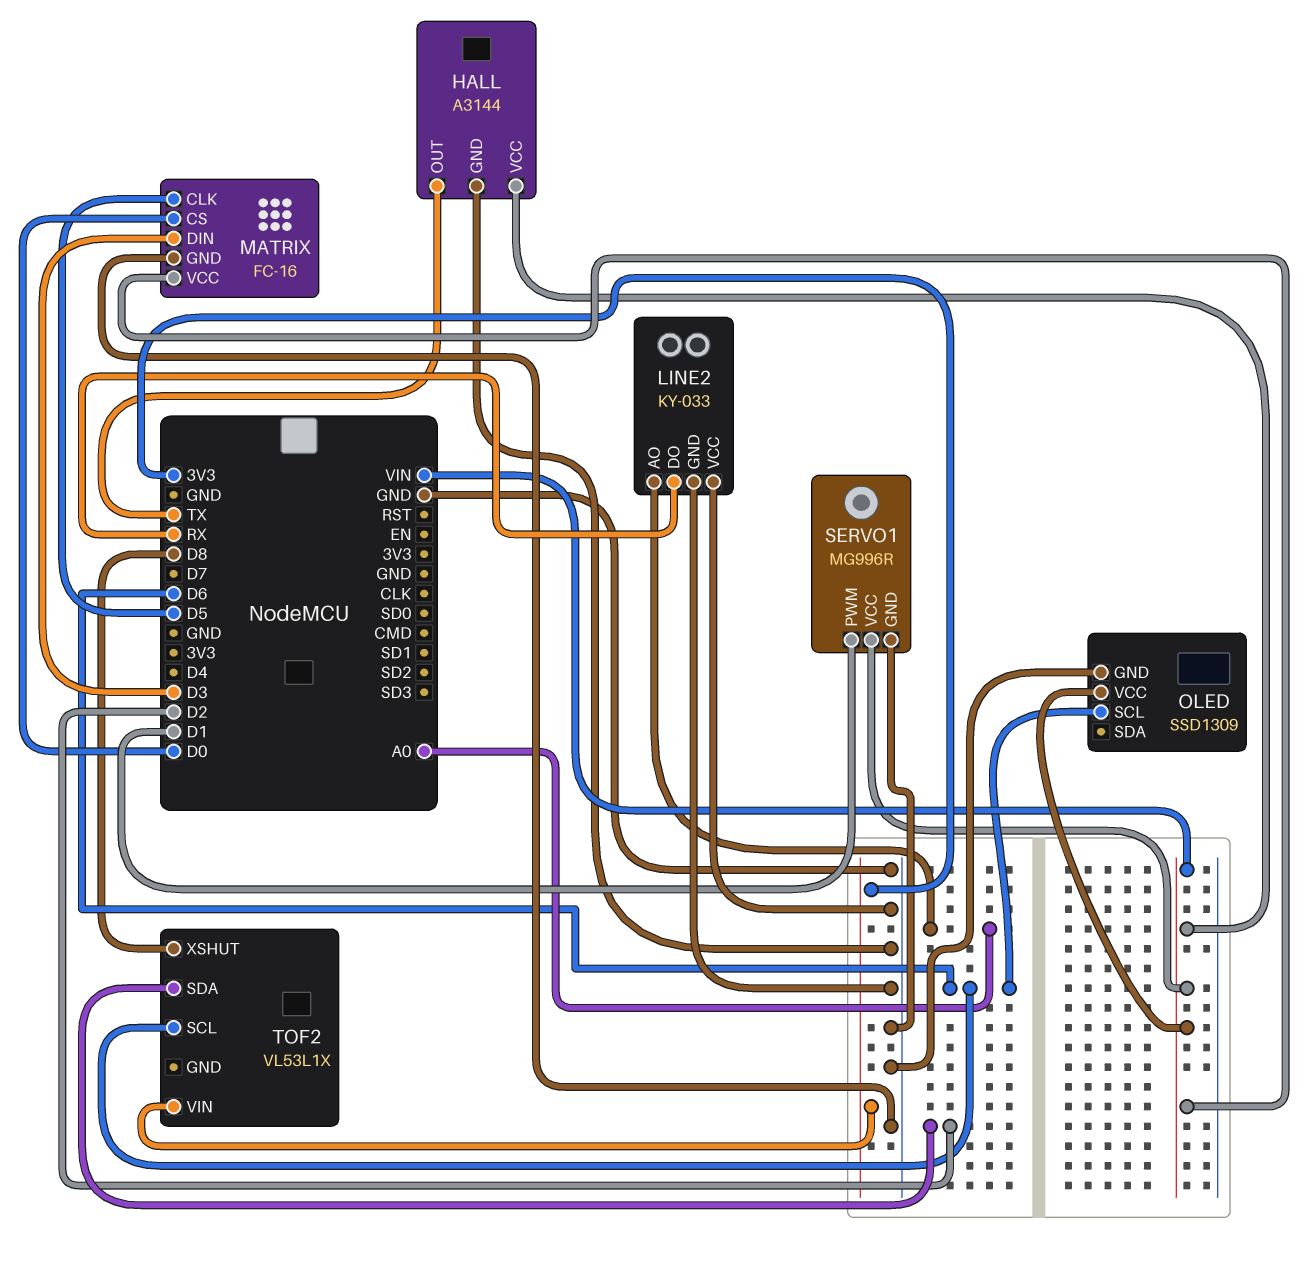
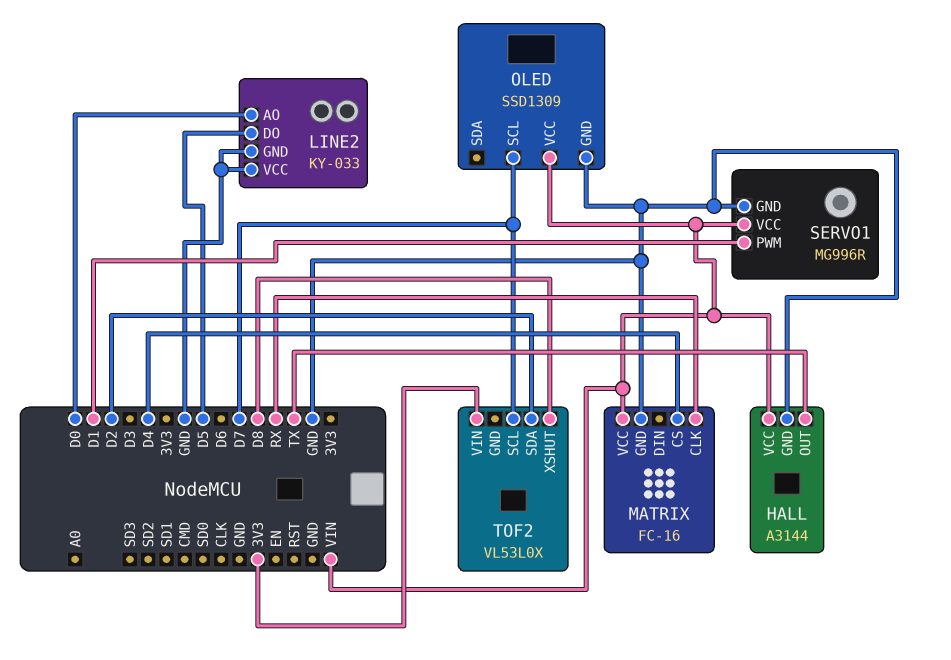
LINE2 pin AO: A0 -> D0
LINE2 pin DO: RX -> D5
MATRIX pin CLK: D5 -> RX
MATRIX pin CS: D0 -> D4
MATRIX pin DIN: D3 -> none
OLED pin SCL: D6 -> D7
TOF2: VL53L1X -> VL53L0X
TOF2 pin SCL: D6 -> D7

